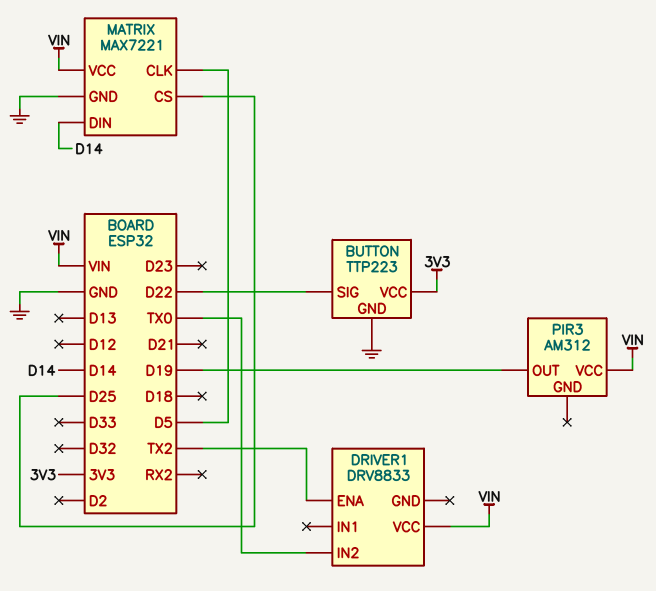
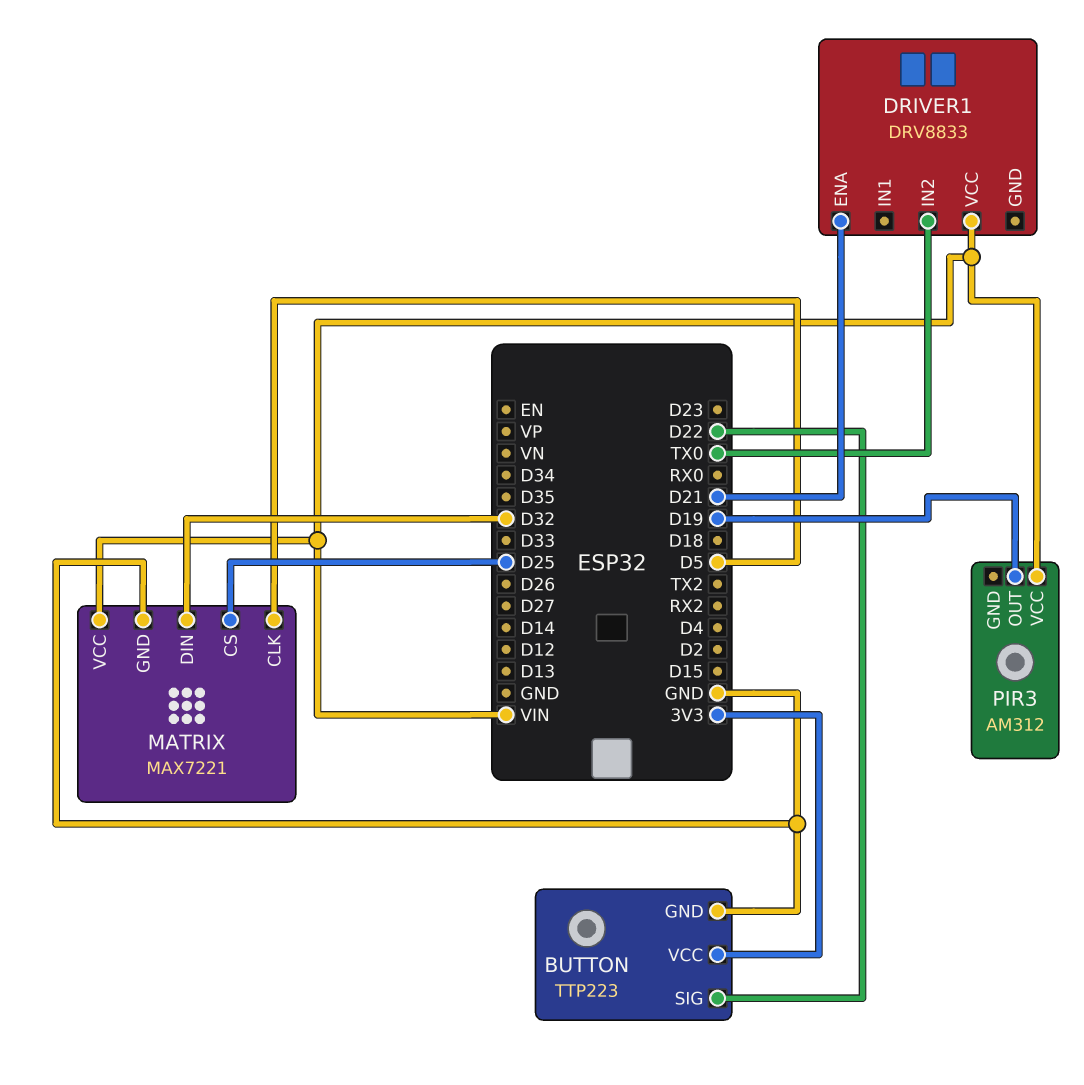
DRIVER1 pin ENA: TX2 -> D21
MATRIX pin DIN: D14 -> D32

